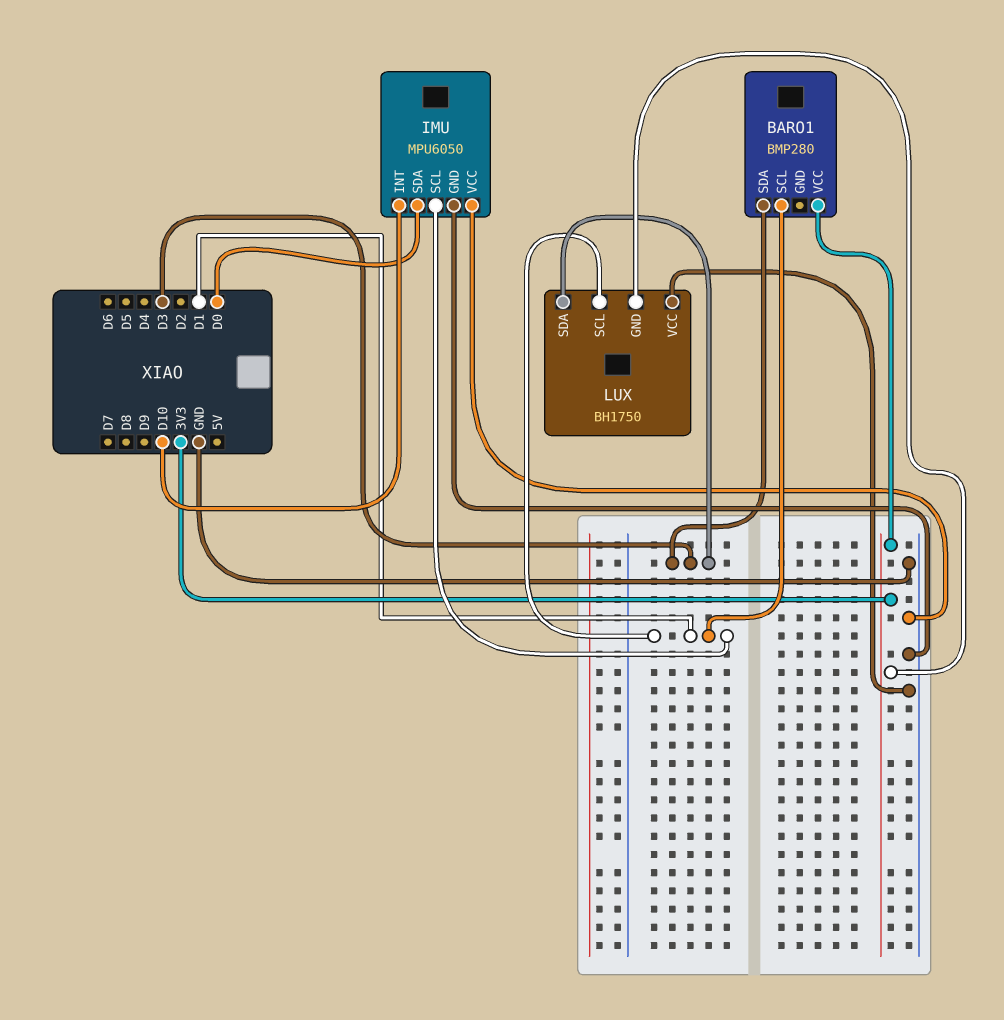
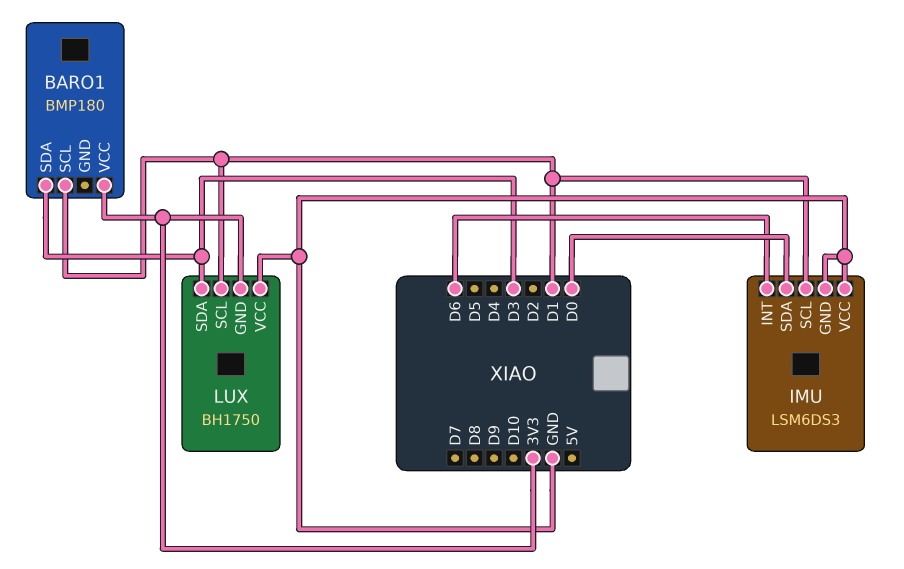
BARO1: BMP280 -> BMP180
IMU: MPU6050 -> LSM6DS3
IMU pin INT: D10 -> D6

